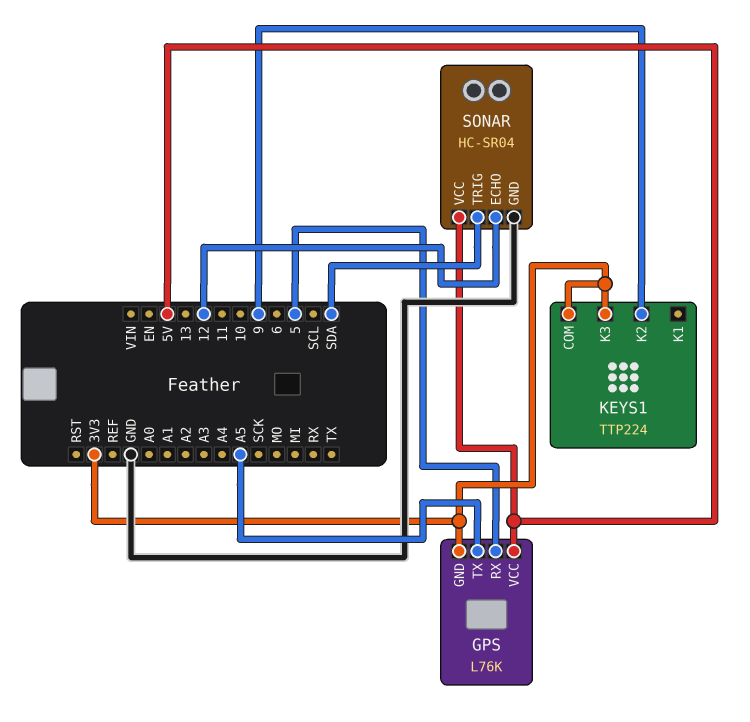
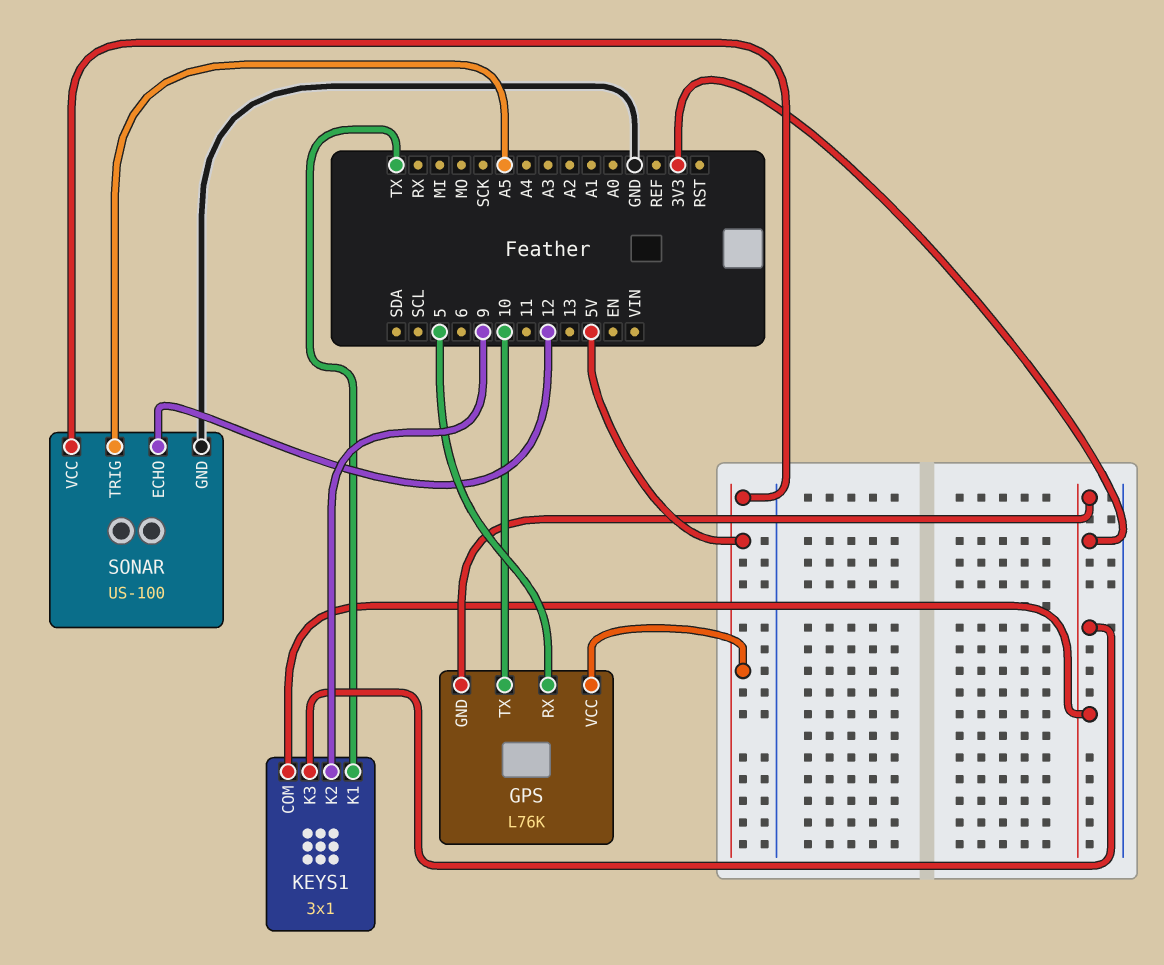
GPS pin TX: A5 -> 10
KEYS1: TTP224 -> 3x1
KEYS1 pin K1: none -> TX
SONAR: HC-SR04 -> US-100
SONAR pin TRIG: SDA -> A5

